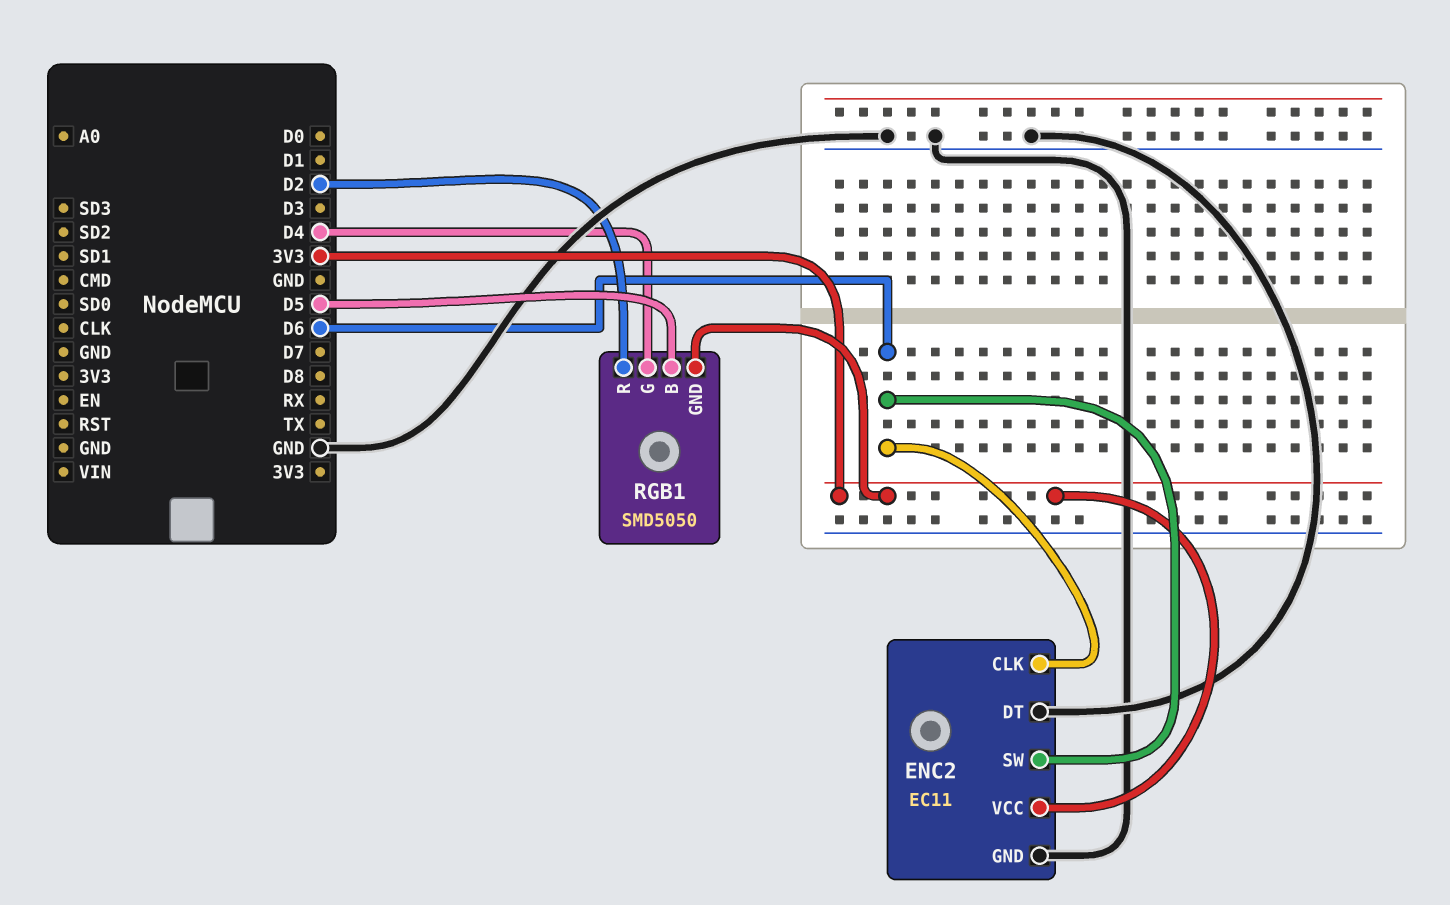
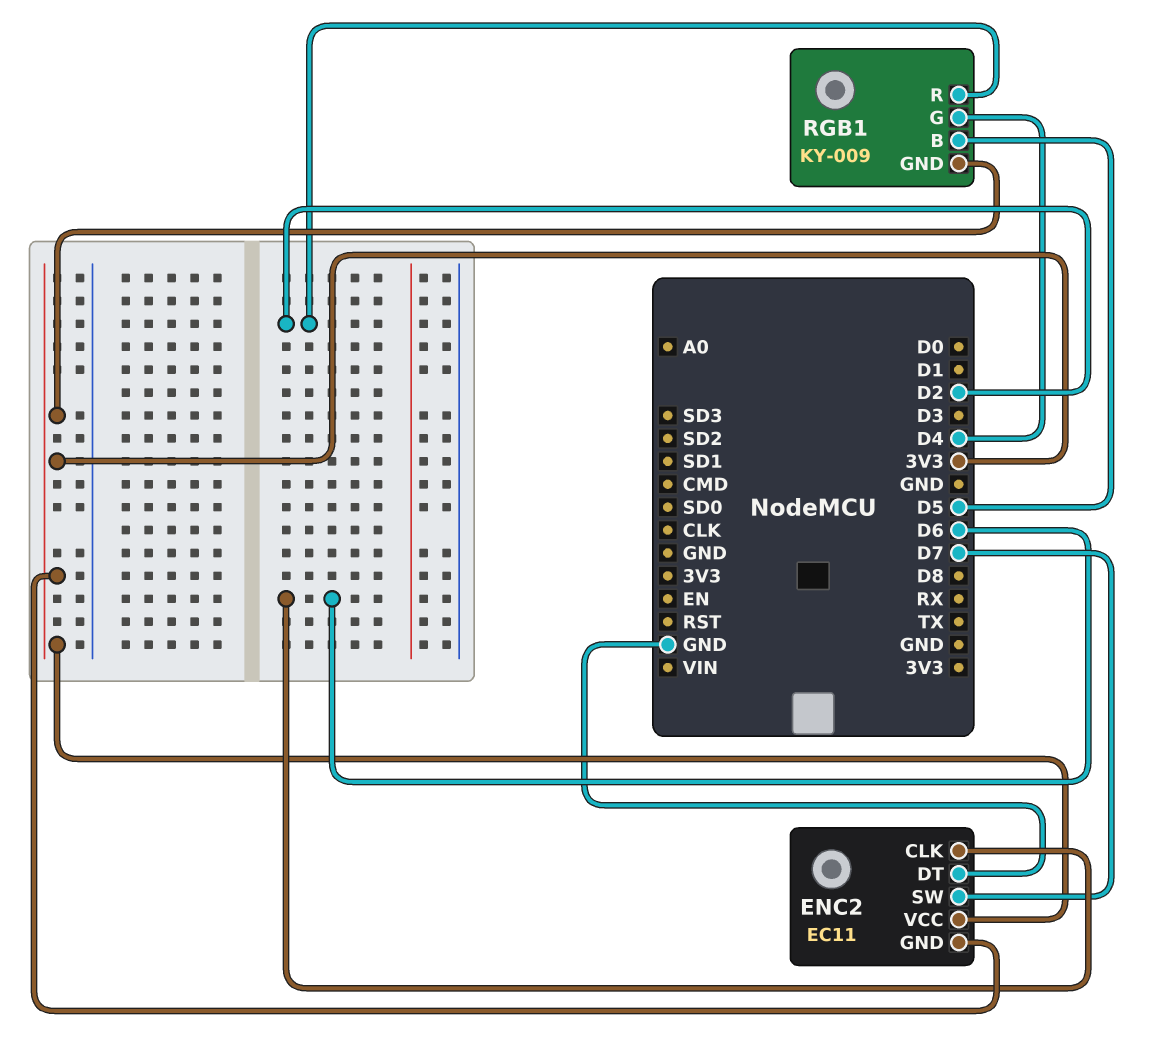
ENC2 pin GND: GND -> 3V3
ENC2 pin SW: D6 -> D7
RGB1: SMD5050 -> KY-009

